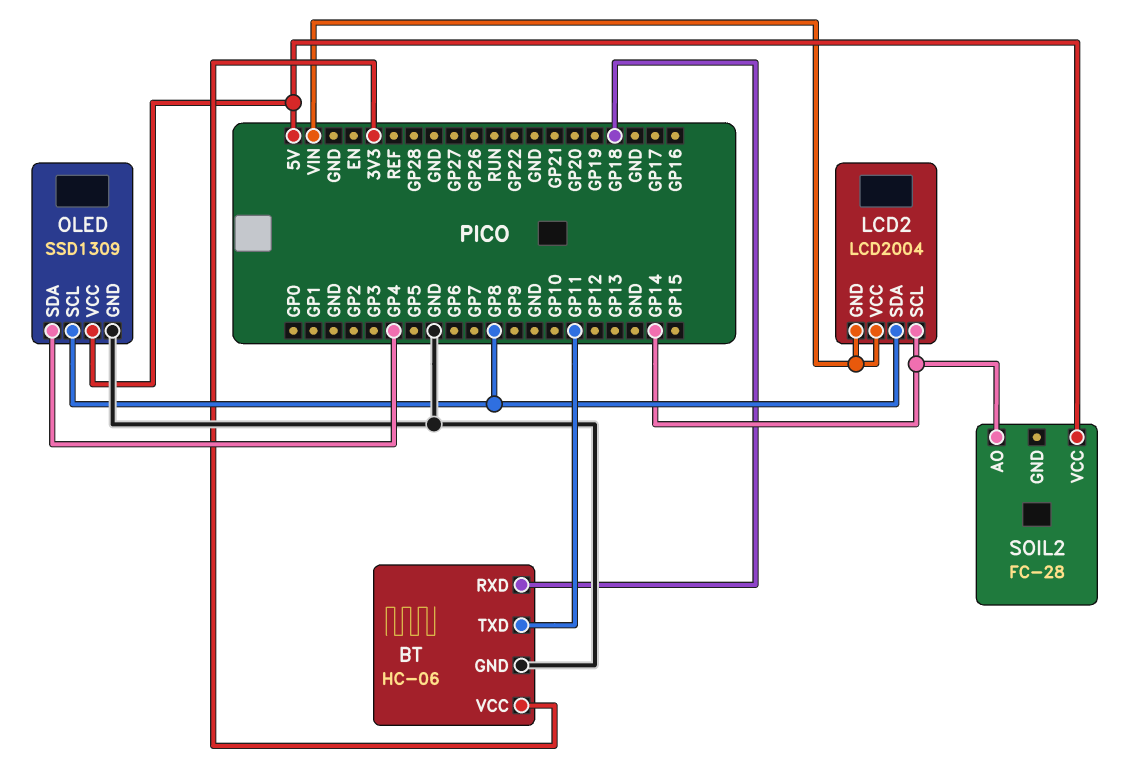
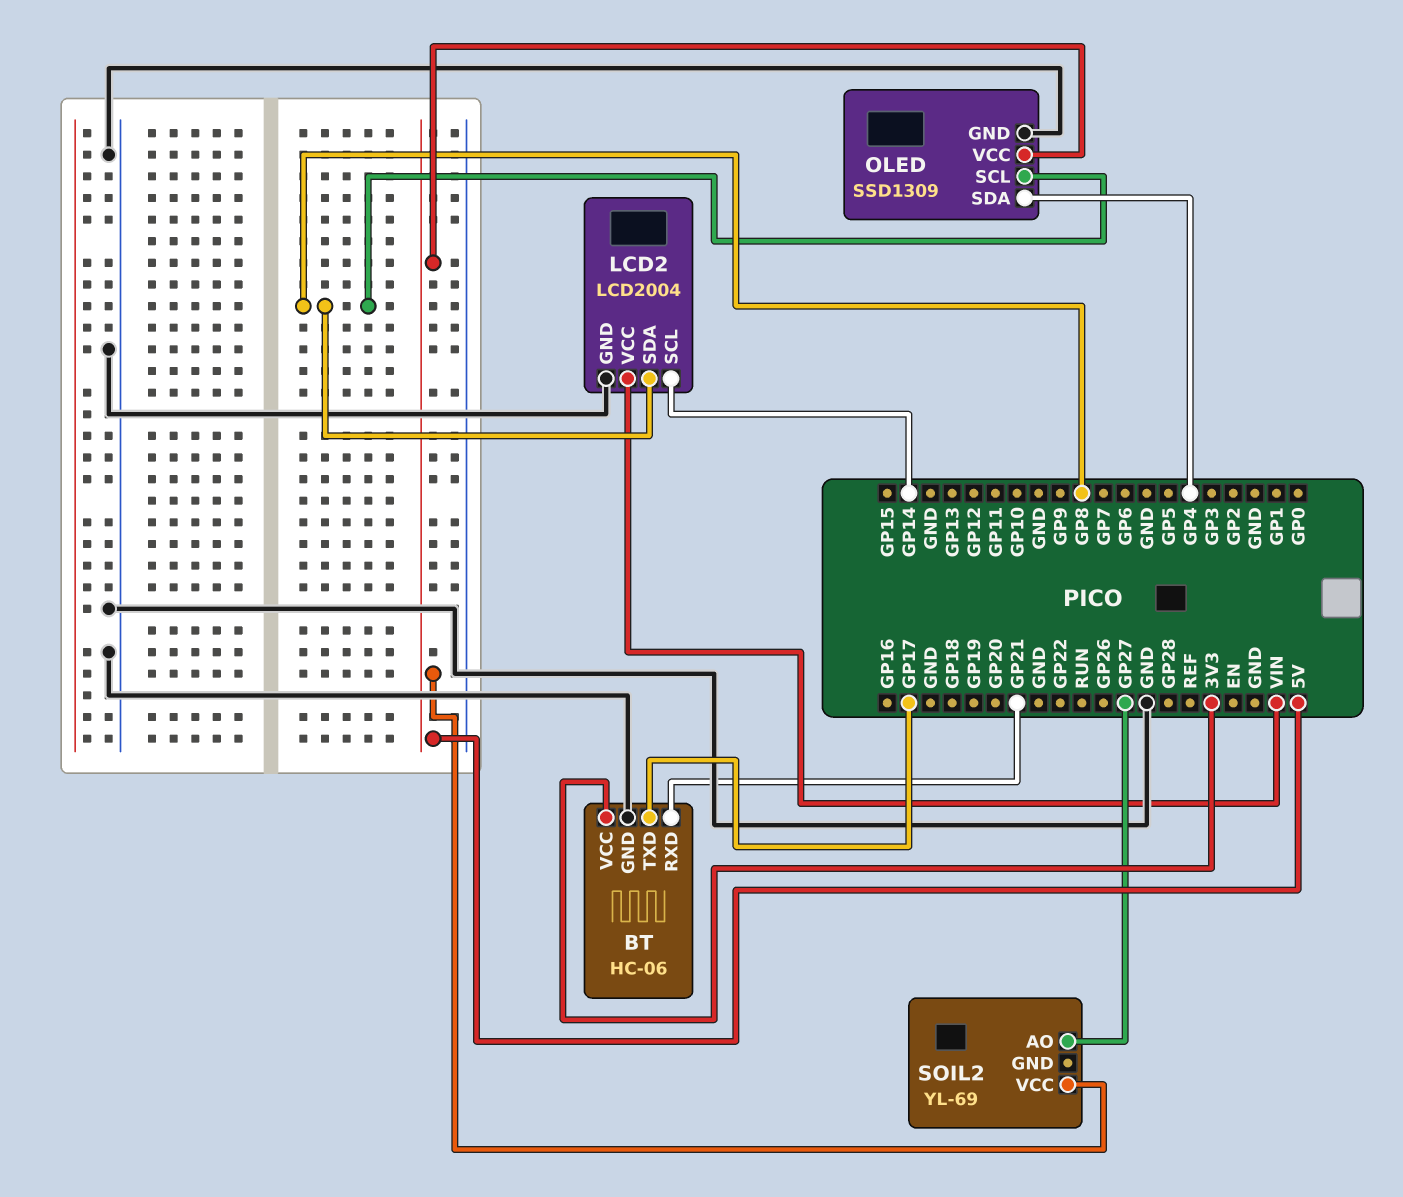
BT pin RXD: GP18 -> GP21
BT pin TXD: GP11 -> GP17
LCD2 pin GND: VIN -> GND
SOIL2: FC-28 -> YL-69
SOIL2 pin AO: GP14 -> GP27

